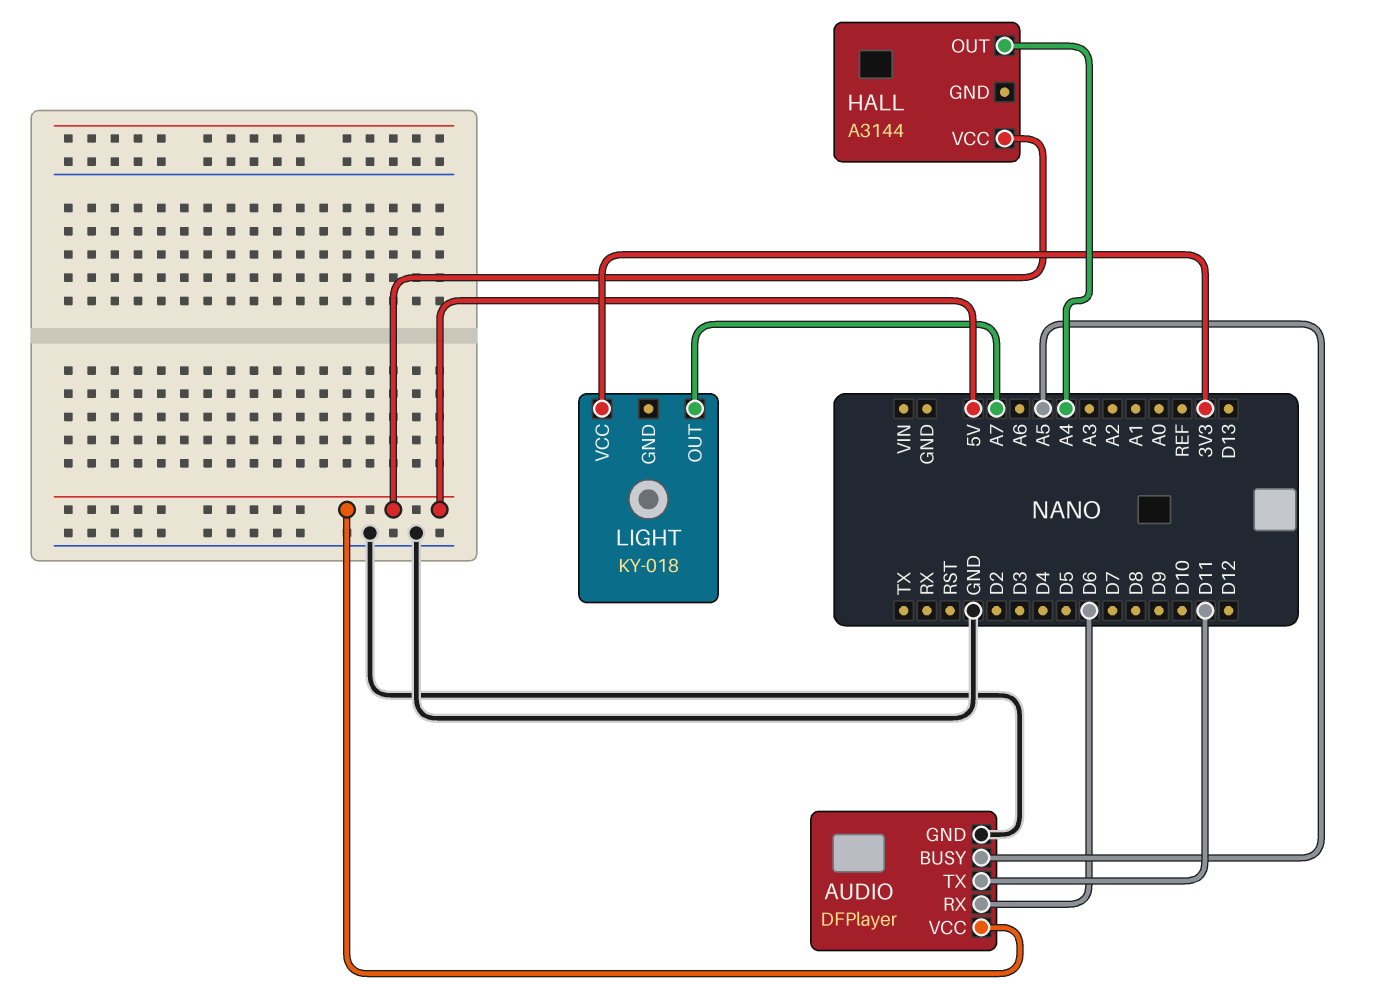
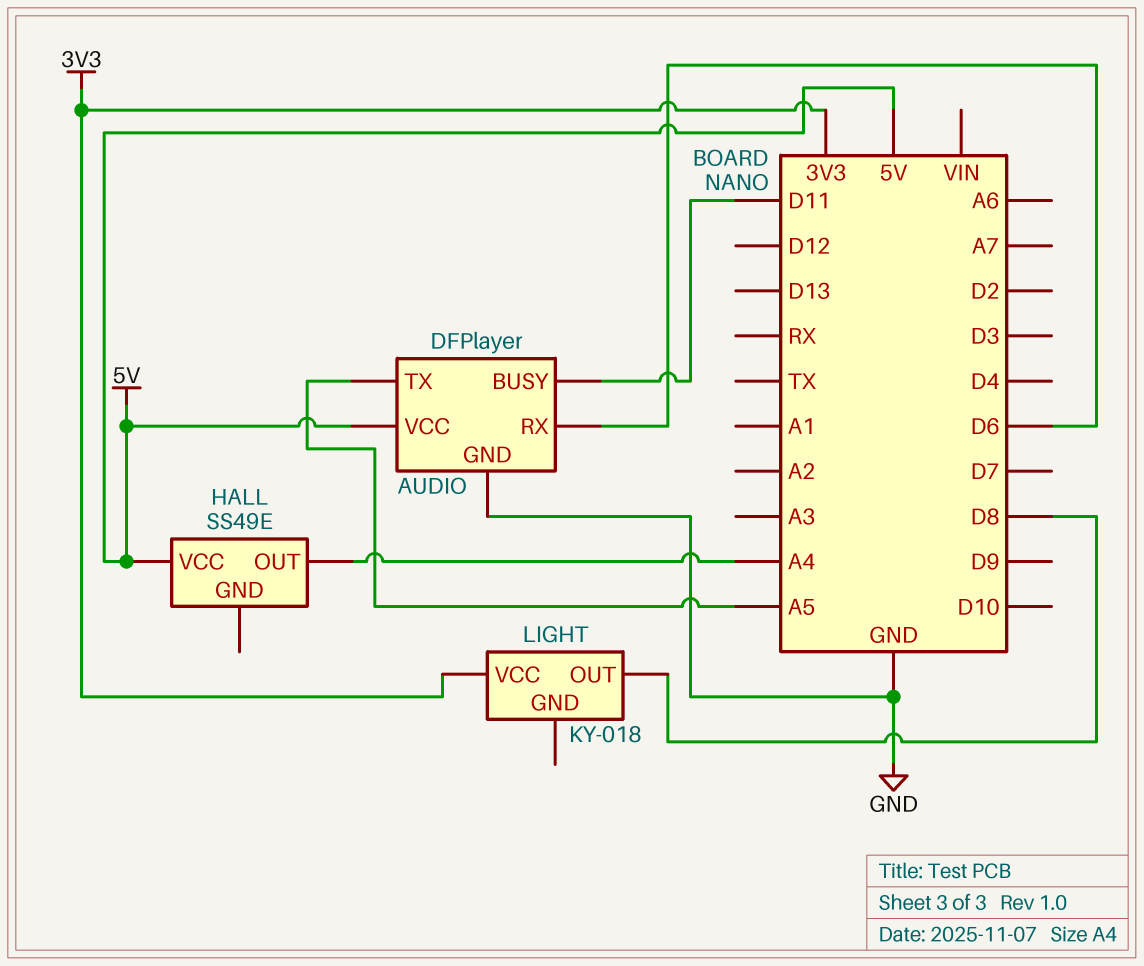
AUDIO pin BUSY: A5 -> D11
AUDIO pin TX: D11 -> A5
HALL: A3144 -> SS49E
LIGHT pin OUT: A7 -> D8

